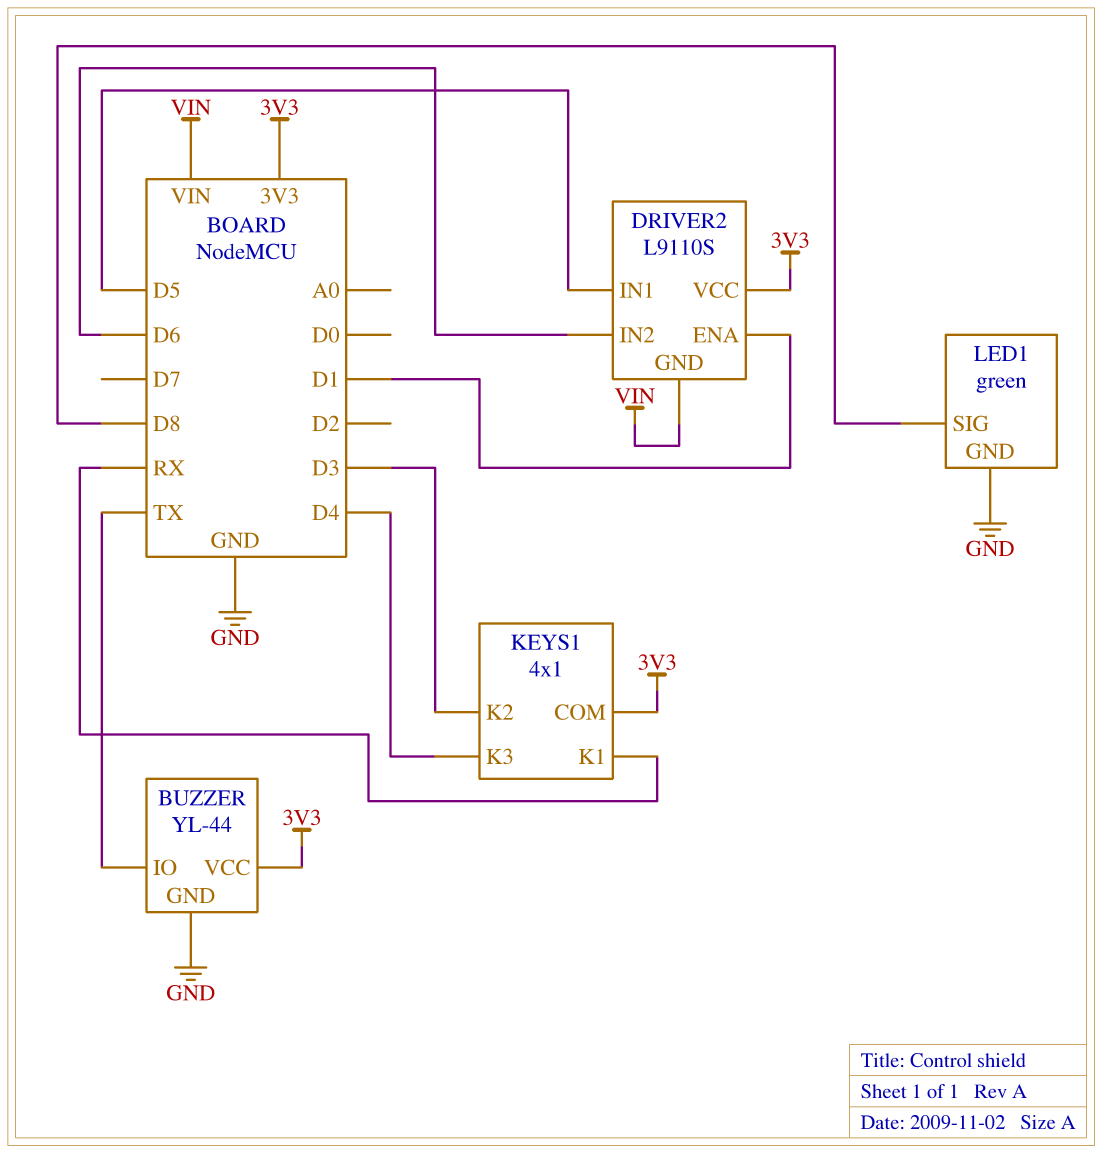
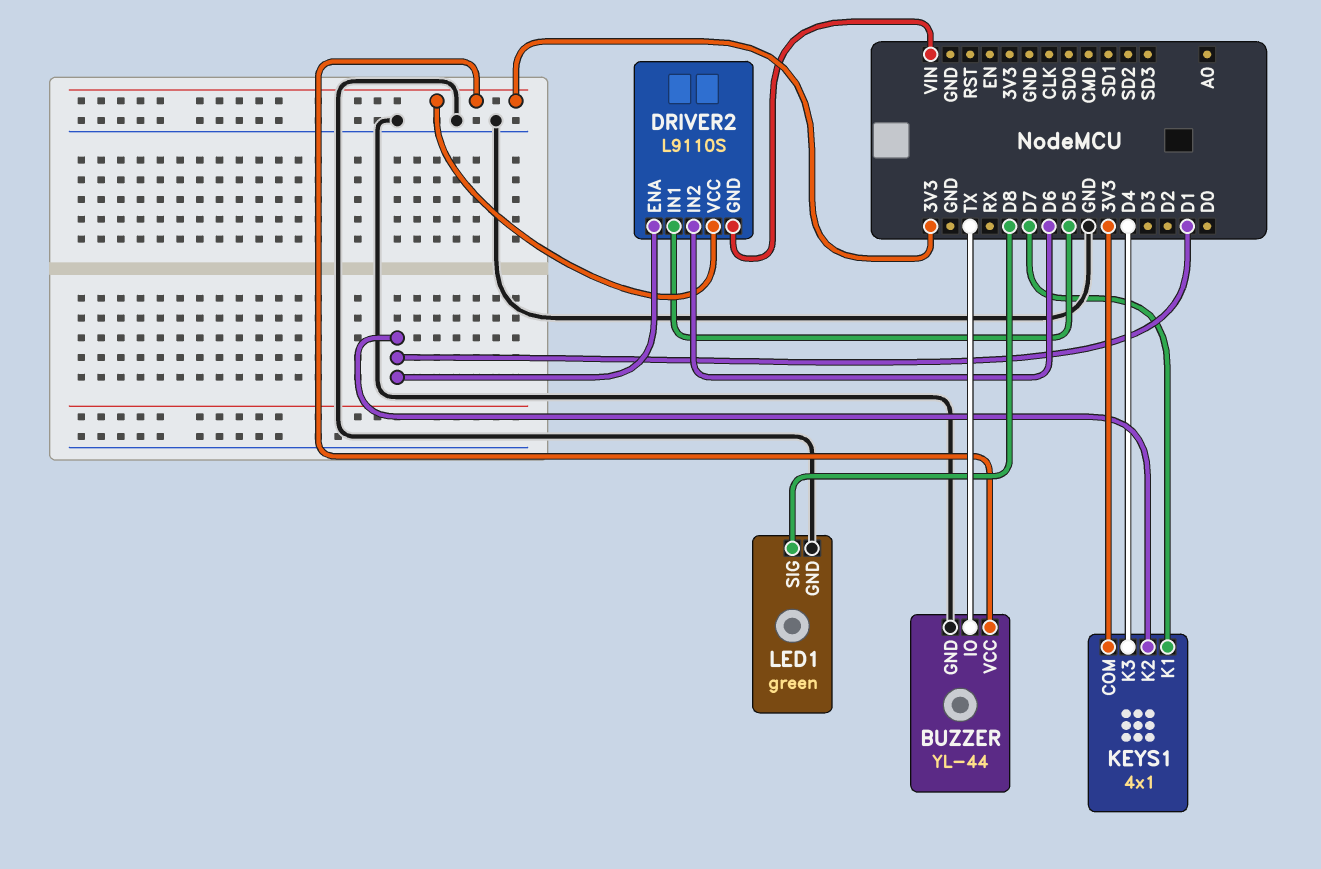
KEYS1 pin K1: RX -> D7
KEYS1 pin K2: D3 -> D1

